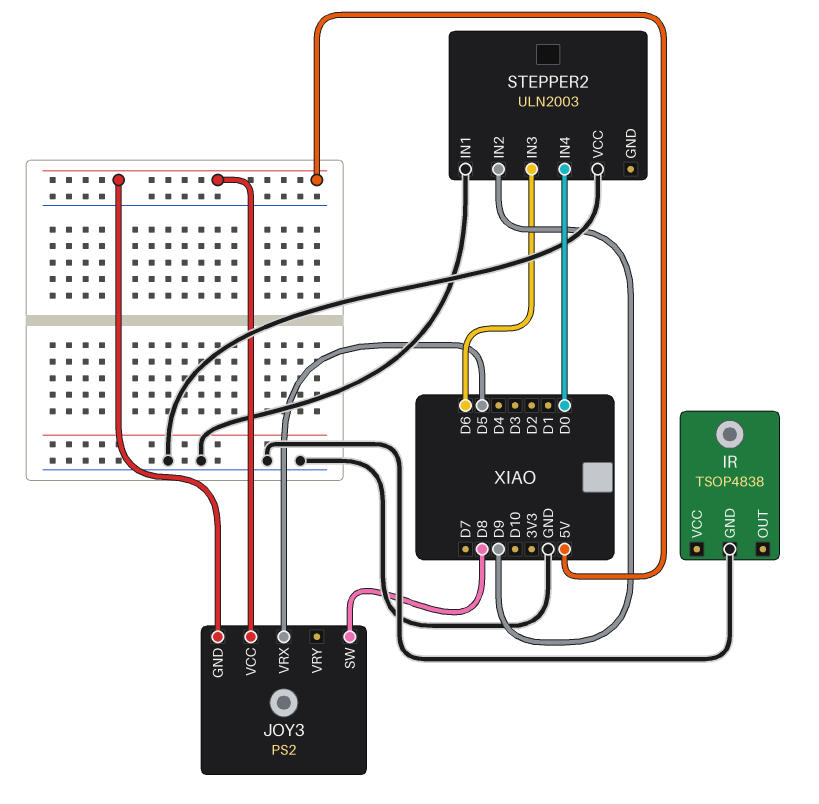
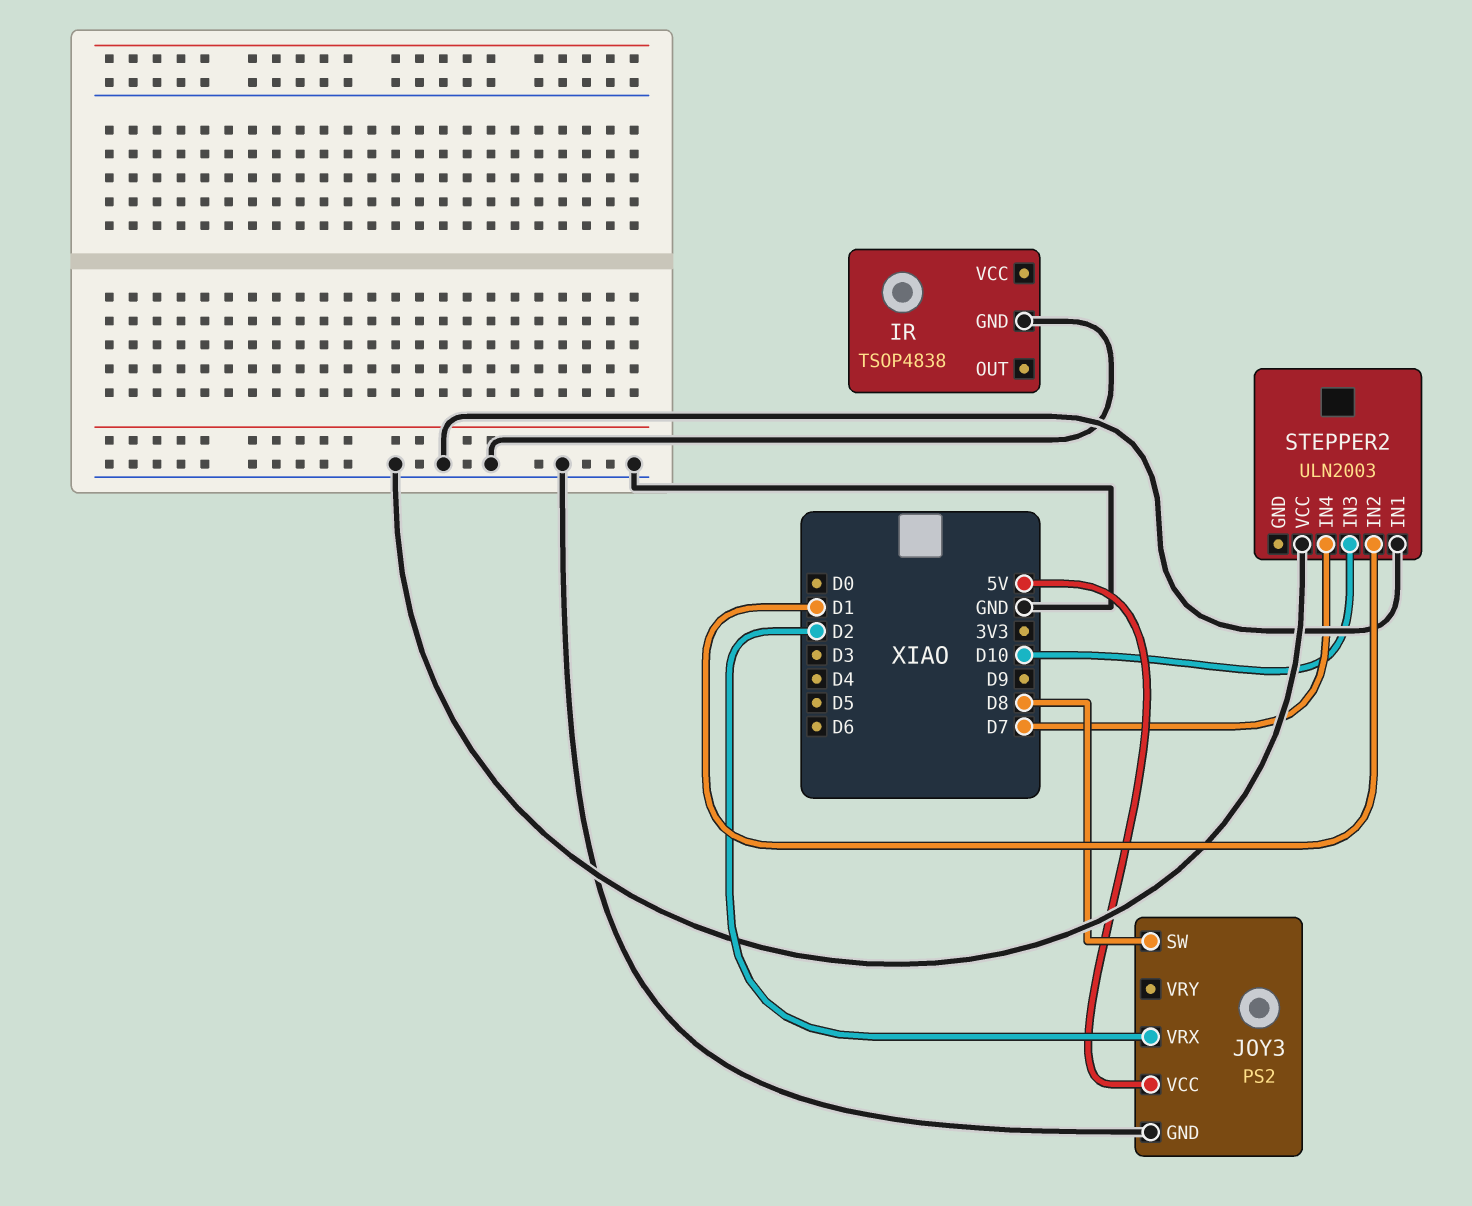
JOY3 pin GND: 5V -> GND
JOY3 pin VRX: D5 -> D2
STEPPER2 pin IN2: D9 -> D1
STEPPER2 pin IN3: D6 -> D10
STEPPER2 pin IN4: D0 -> D7

